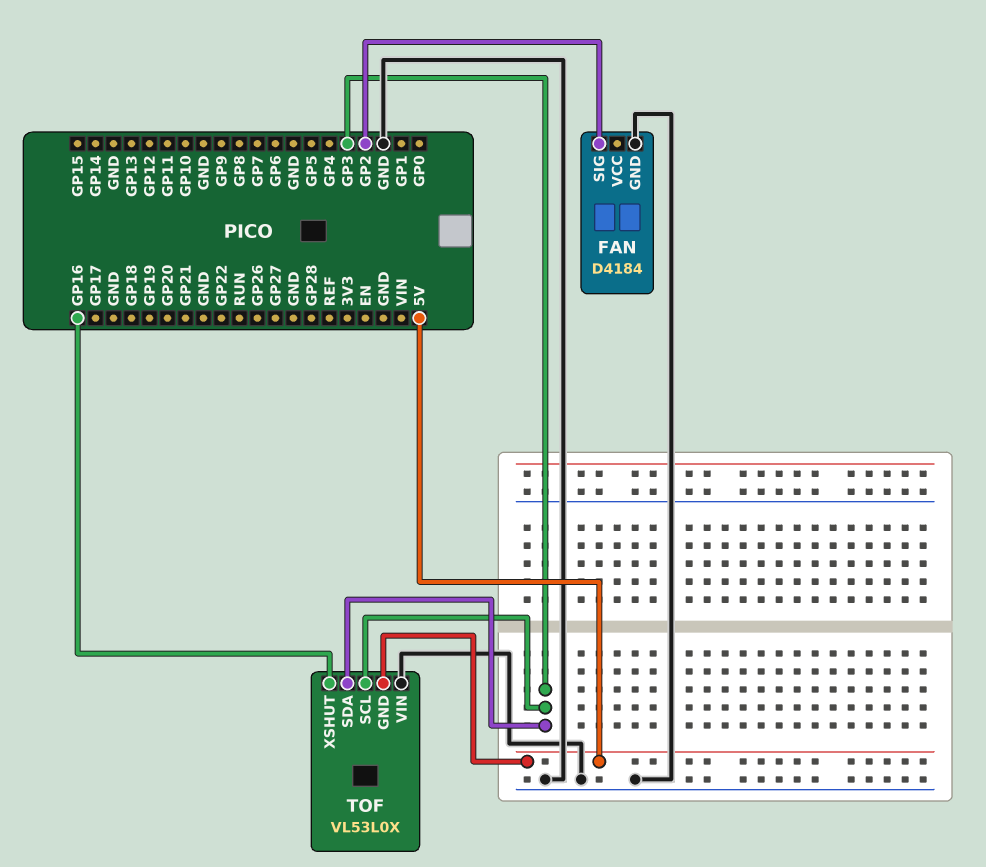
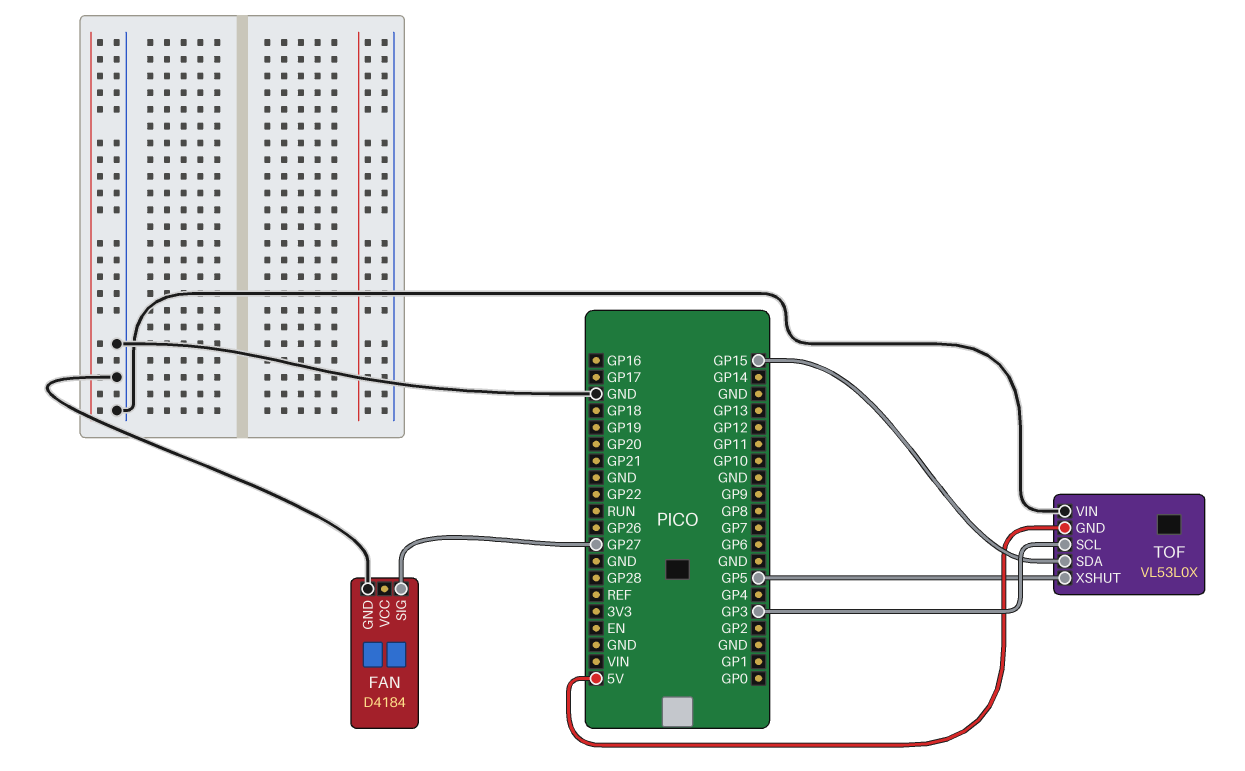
FAN pin SIG: GP2 -> GP27
TOF pin SDA: GP3 -> GP15
TOF pin XSHUT: GP16 -> GP5

